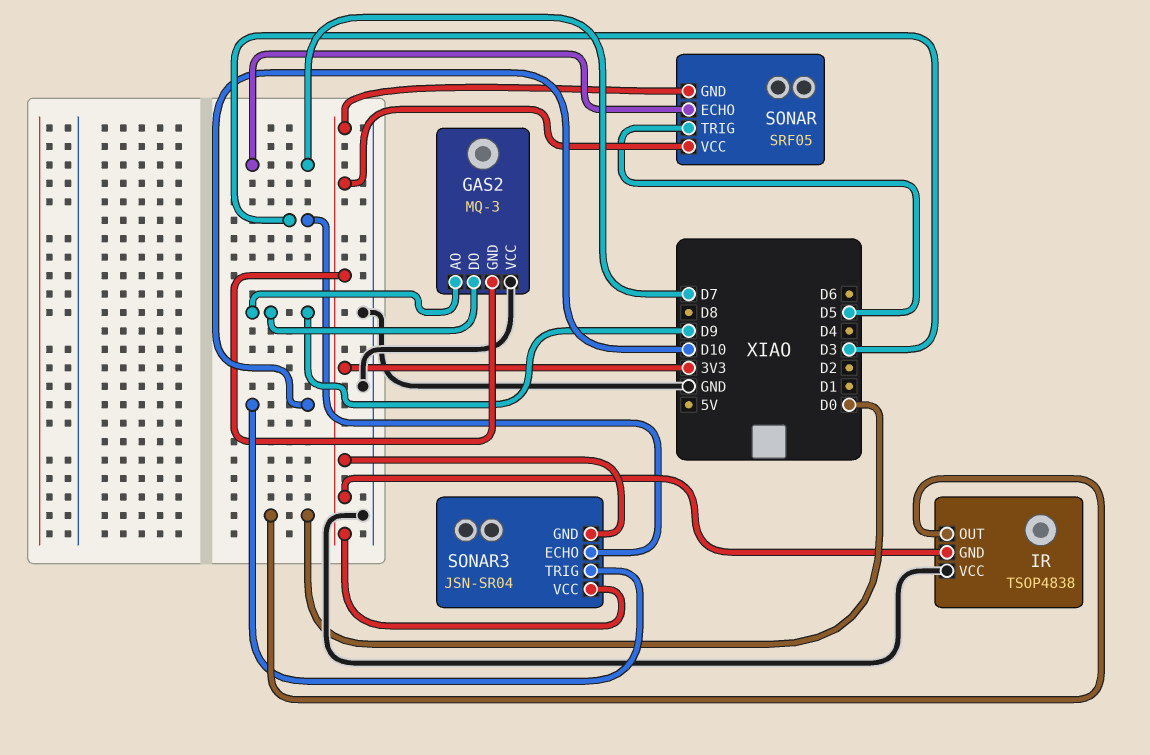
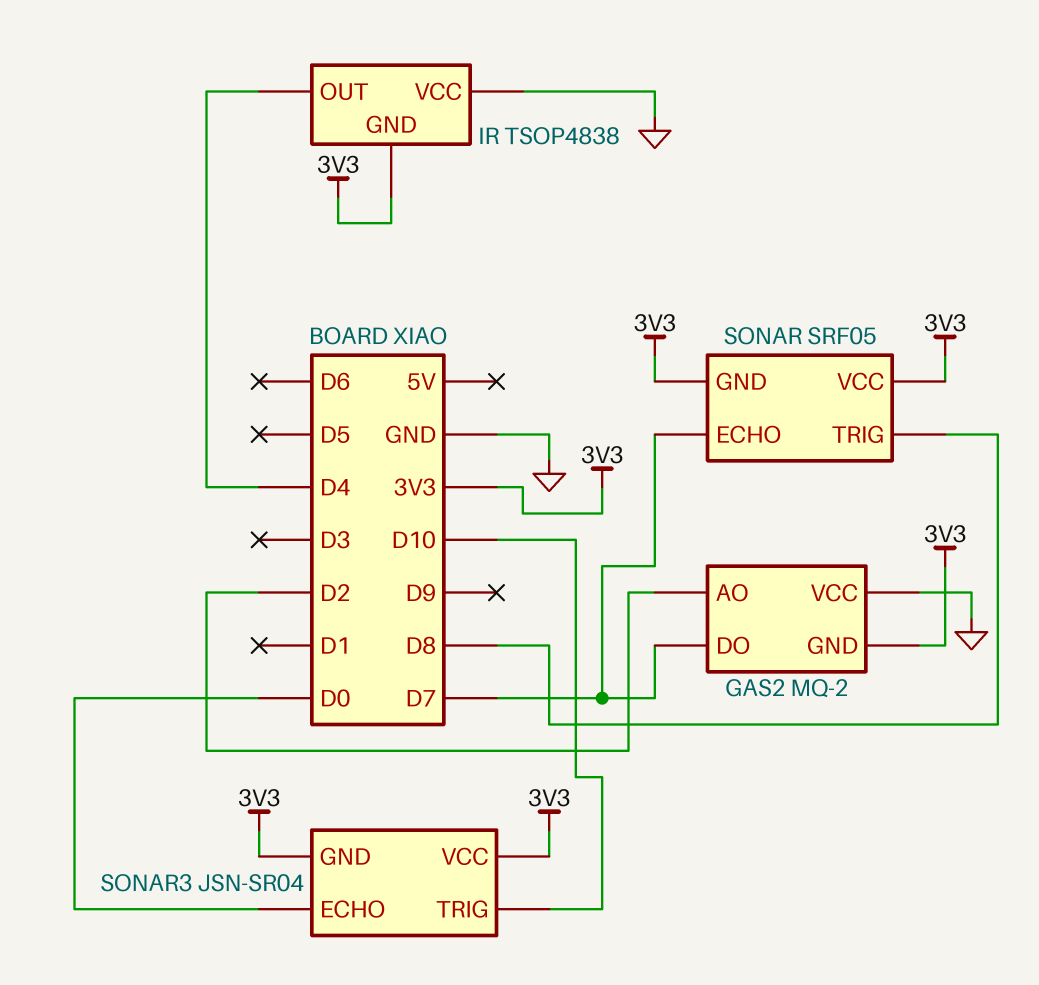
GAS2: MQ-3 -> MQ-2
GAS2 pin AO: D9 -> D2
GAS2 pin DO: D9 -> D7
IR pin OUT: D0 -> D4
SONAR pin TRIG: D5 -> D8
SONAR3 pin ECHO: D3 -> D0

